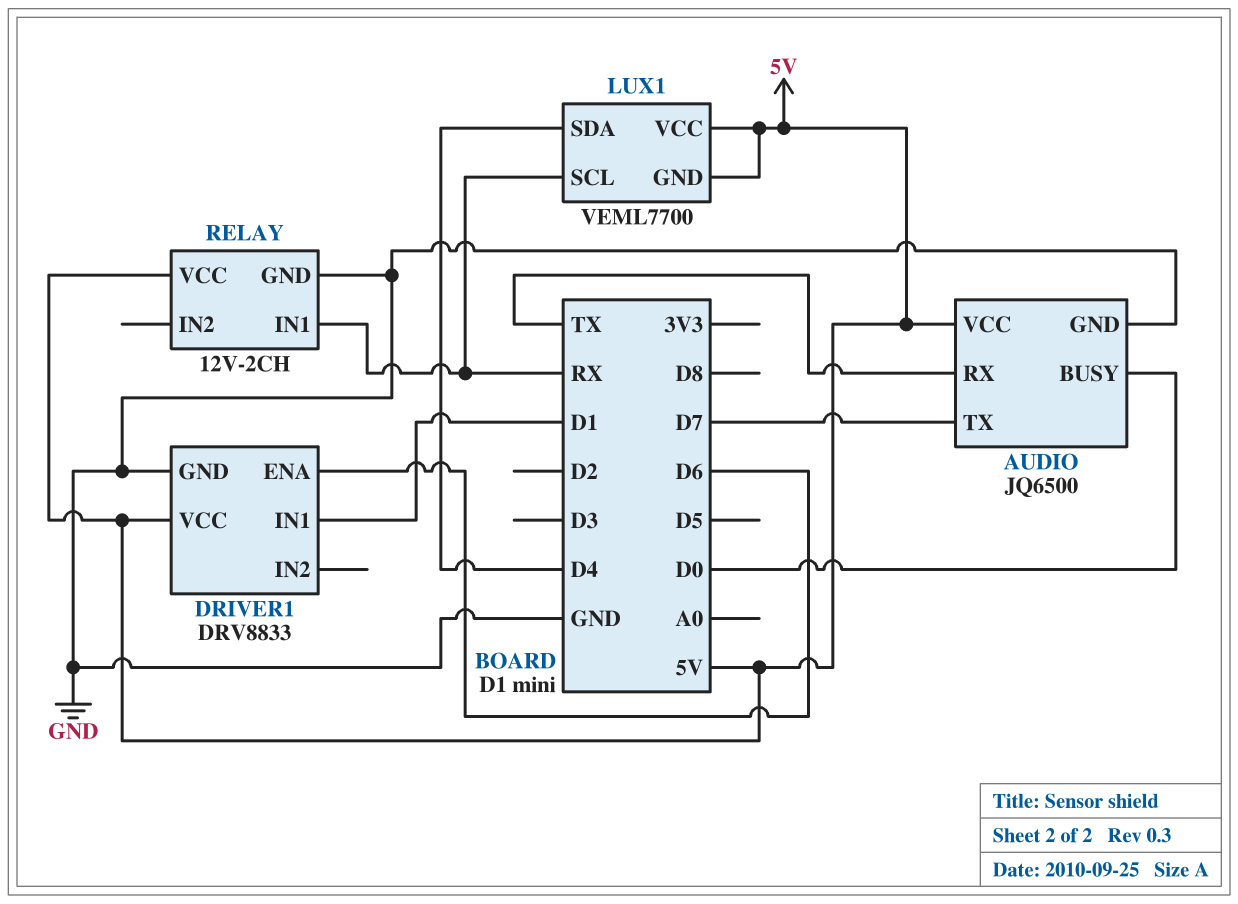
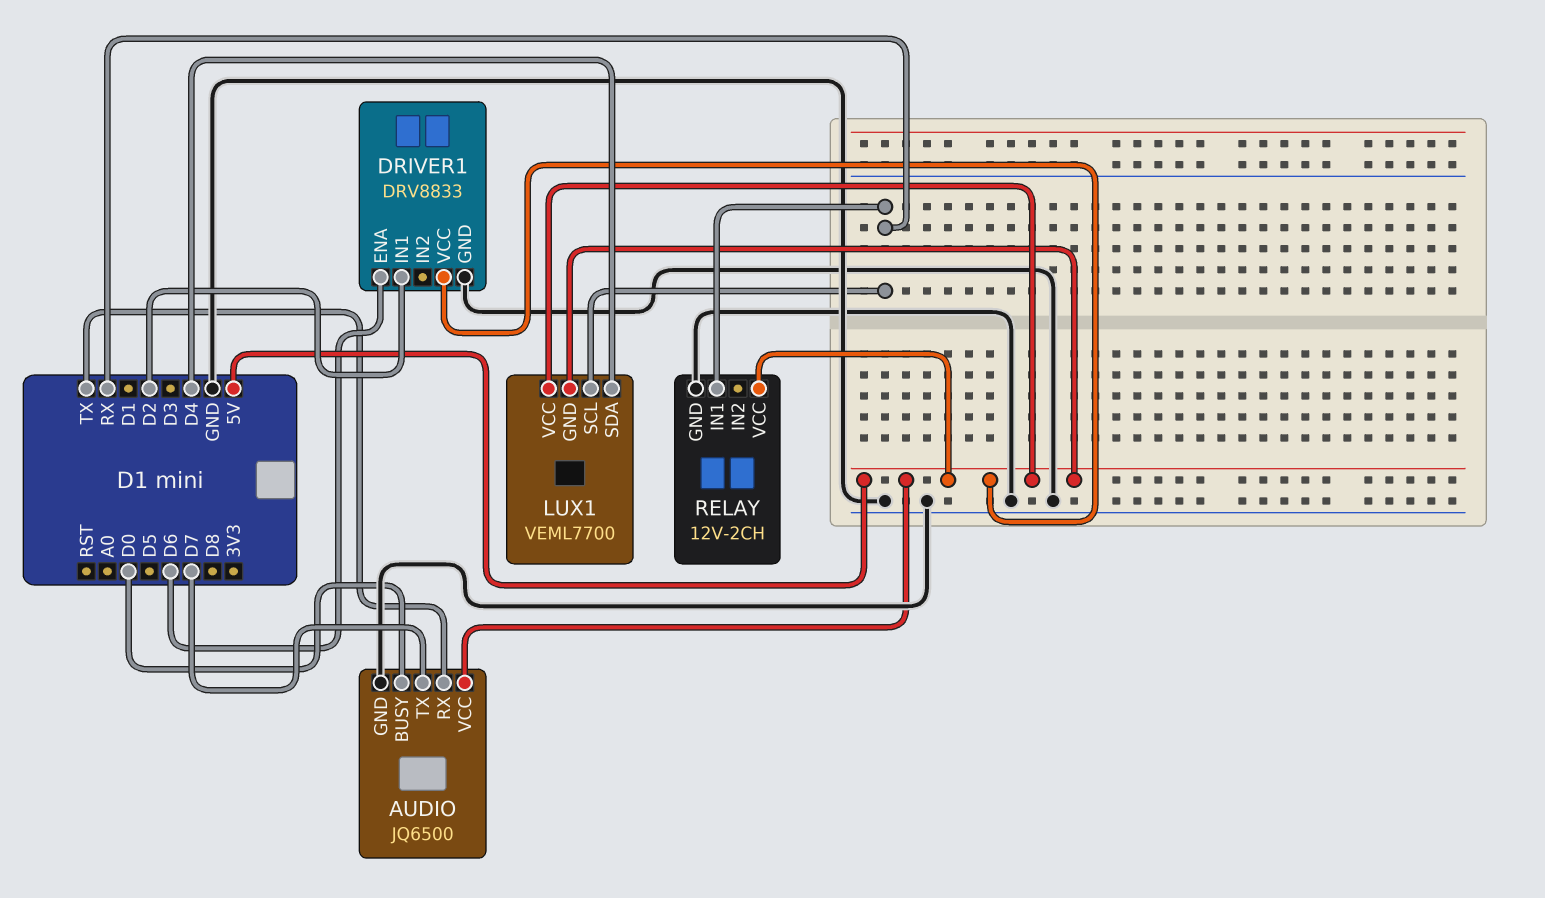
DRIVER1 pin IN1: D1 -> D2

